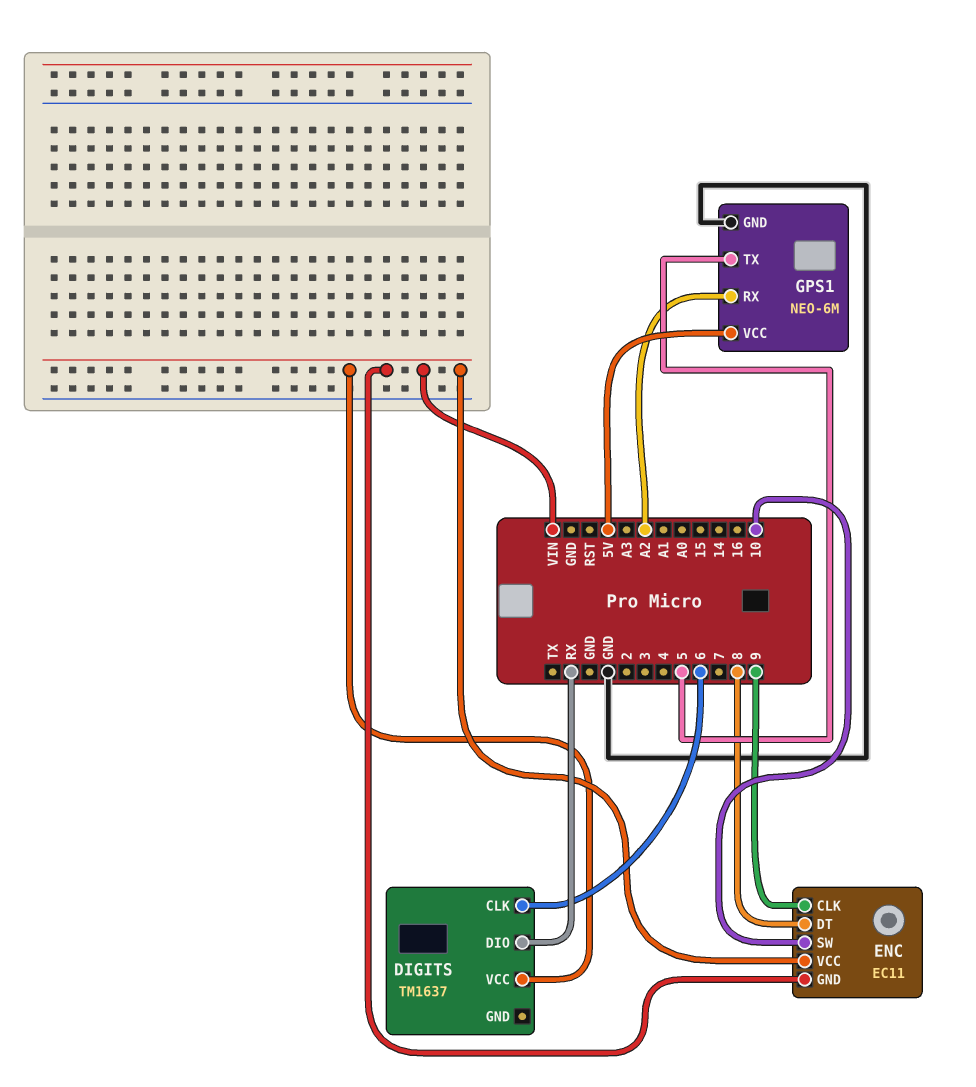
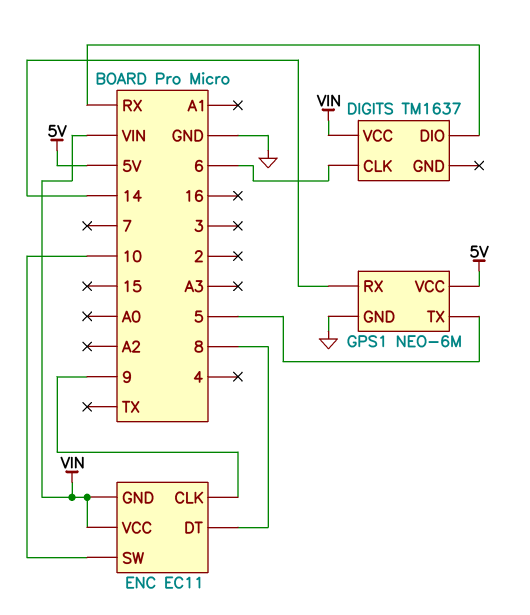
GPS1 pin RX: A2 -> 14

